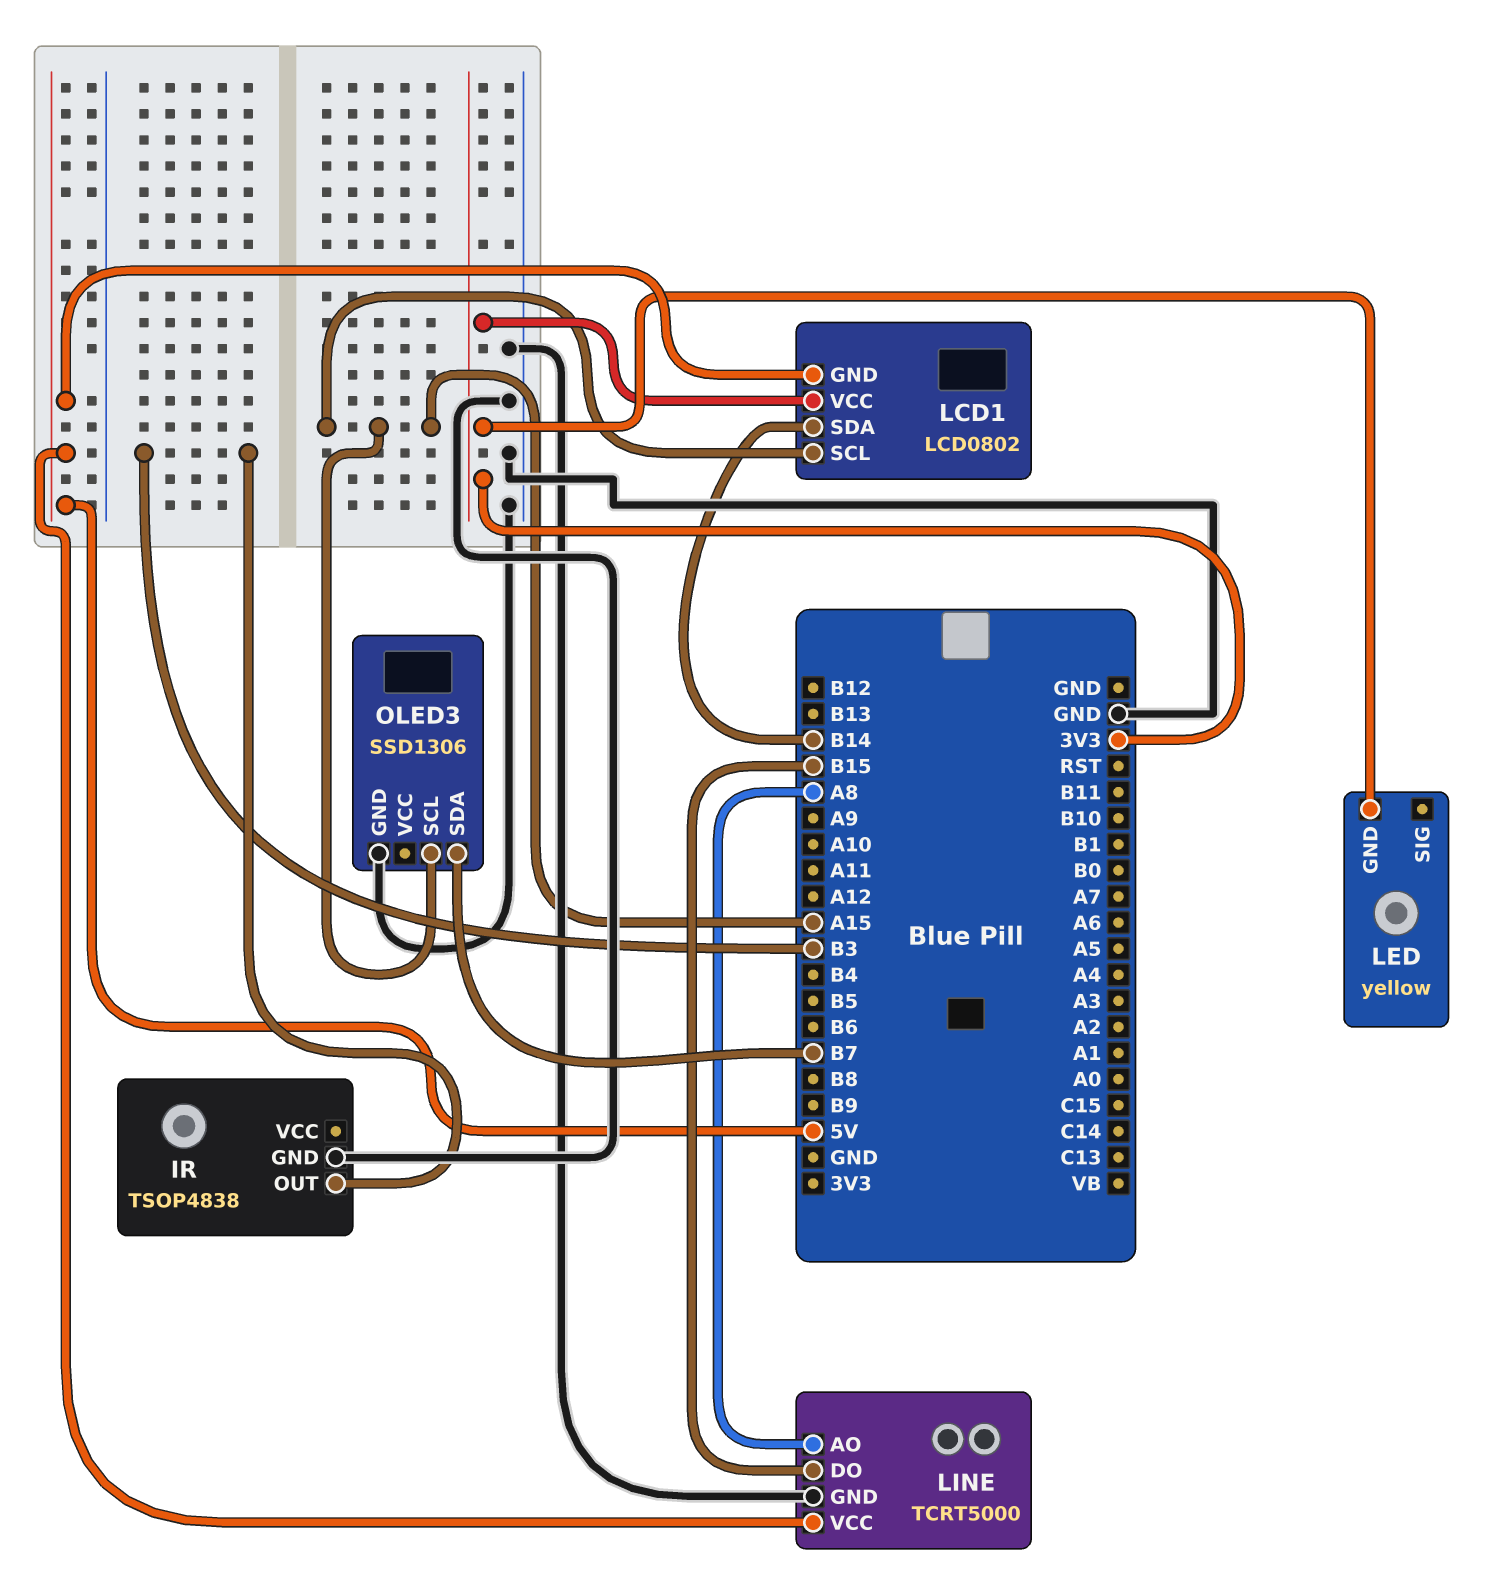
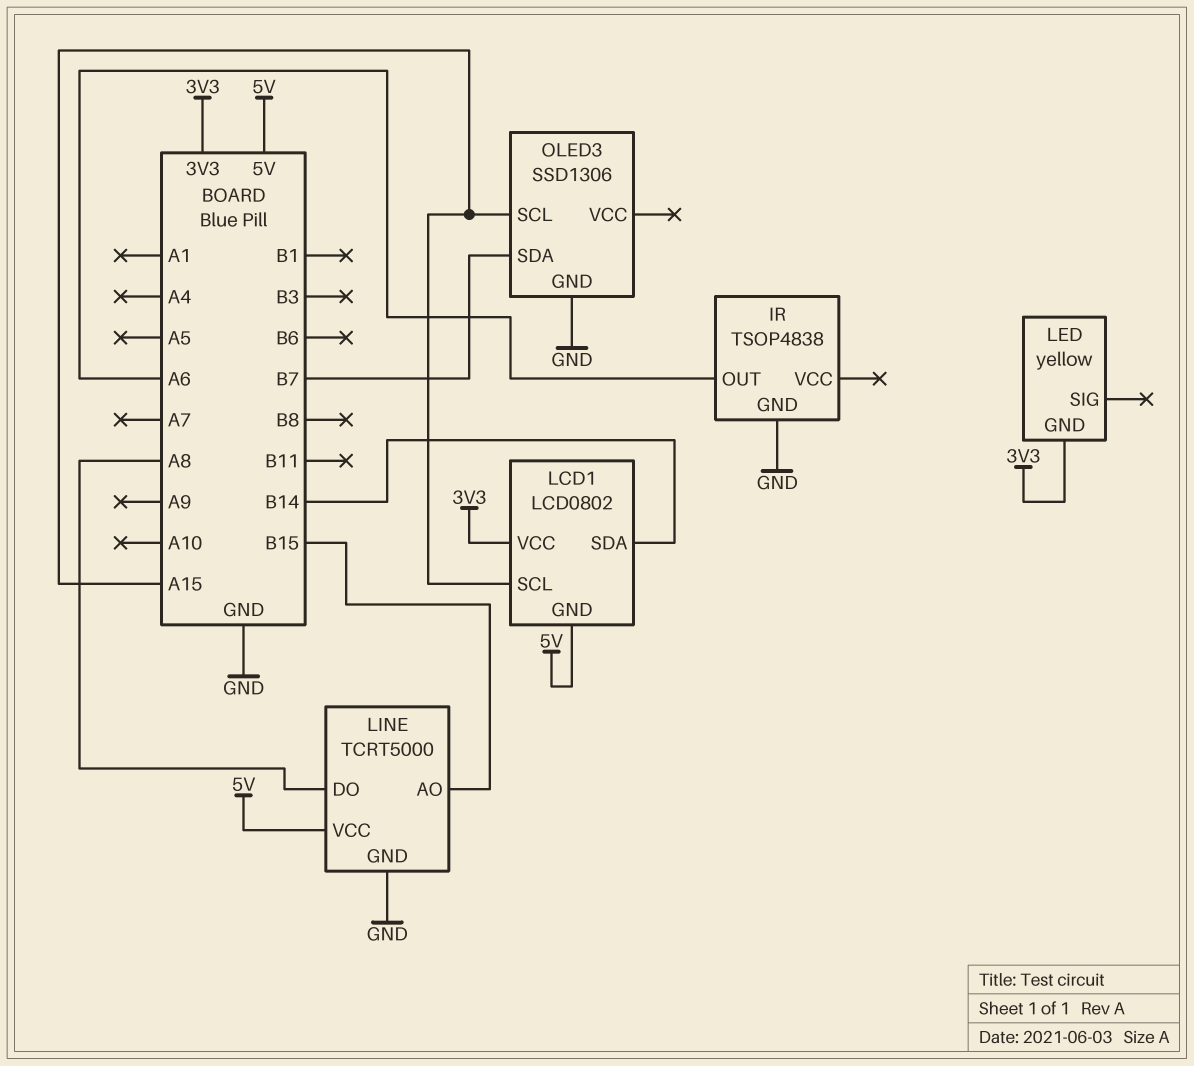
IR pin OUT: B3 -> A6
LINE pin AO: A8 -> B15
LINE pin DO: B15 -> A8

